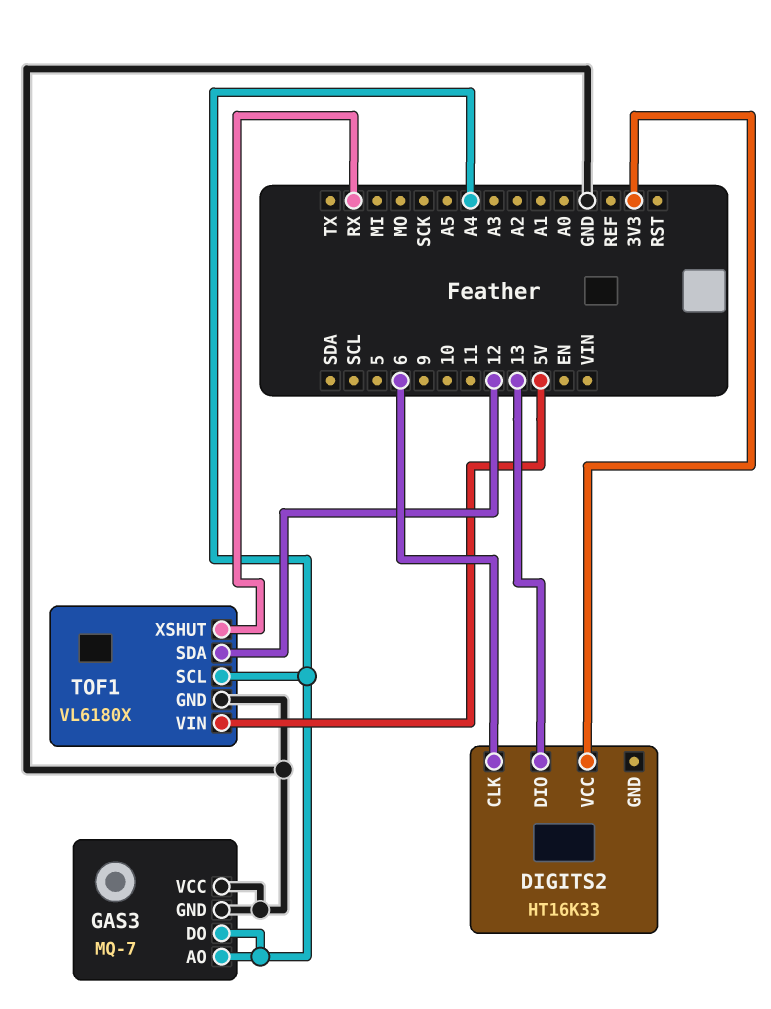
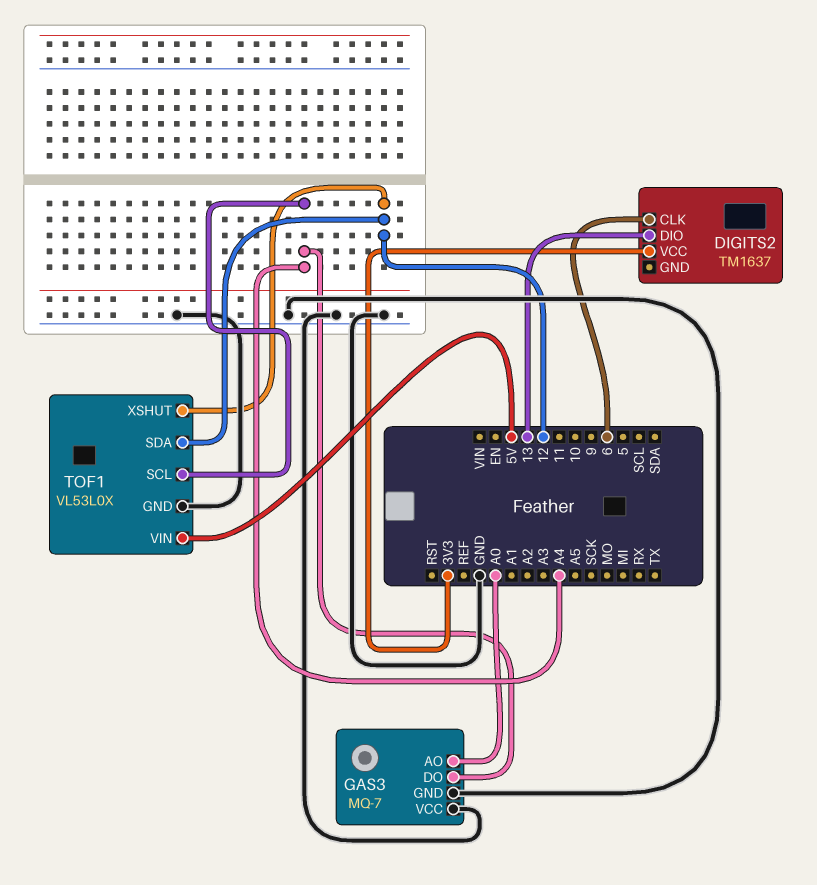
DIGITS2: HT16K33 -> TM1637
GAS3 pin AO: A4 -> A0
TOF1: VL6180X -> VL53L0X
TOF1 pin XSHUT: RX -> 12

